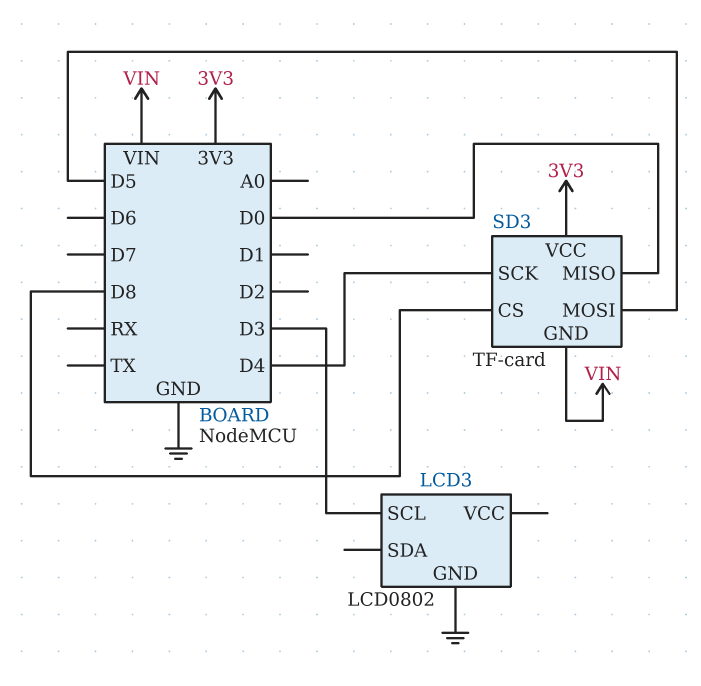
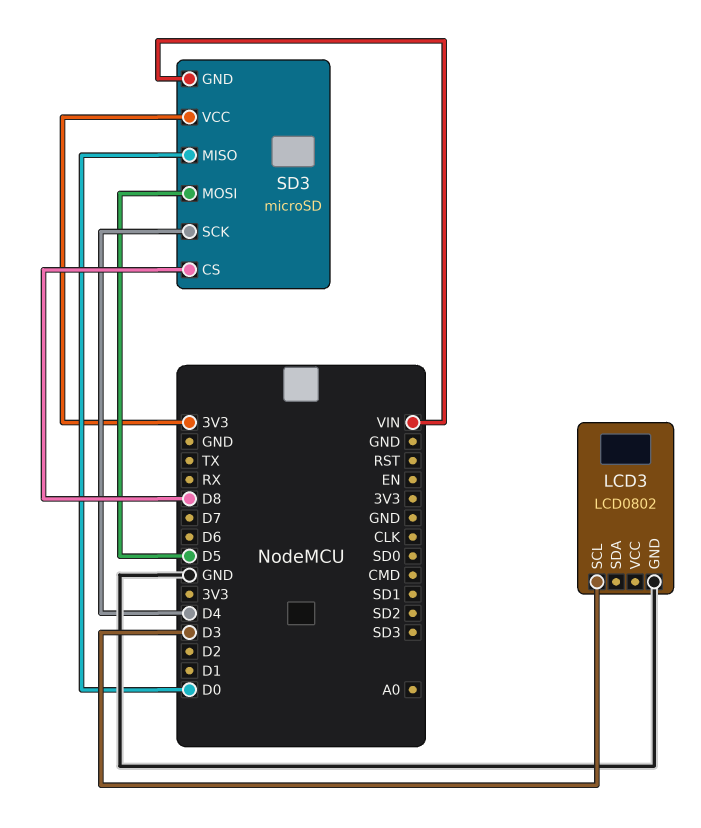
SD3: TF-card -> microSD

